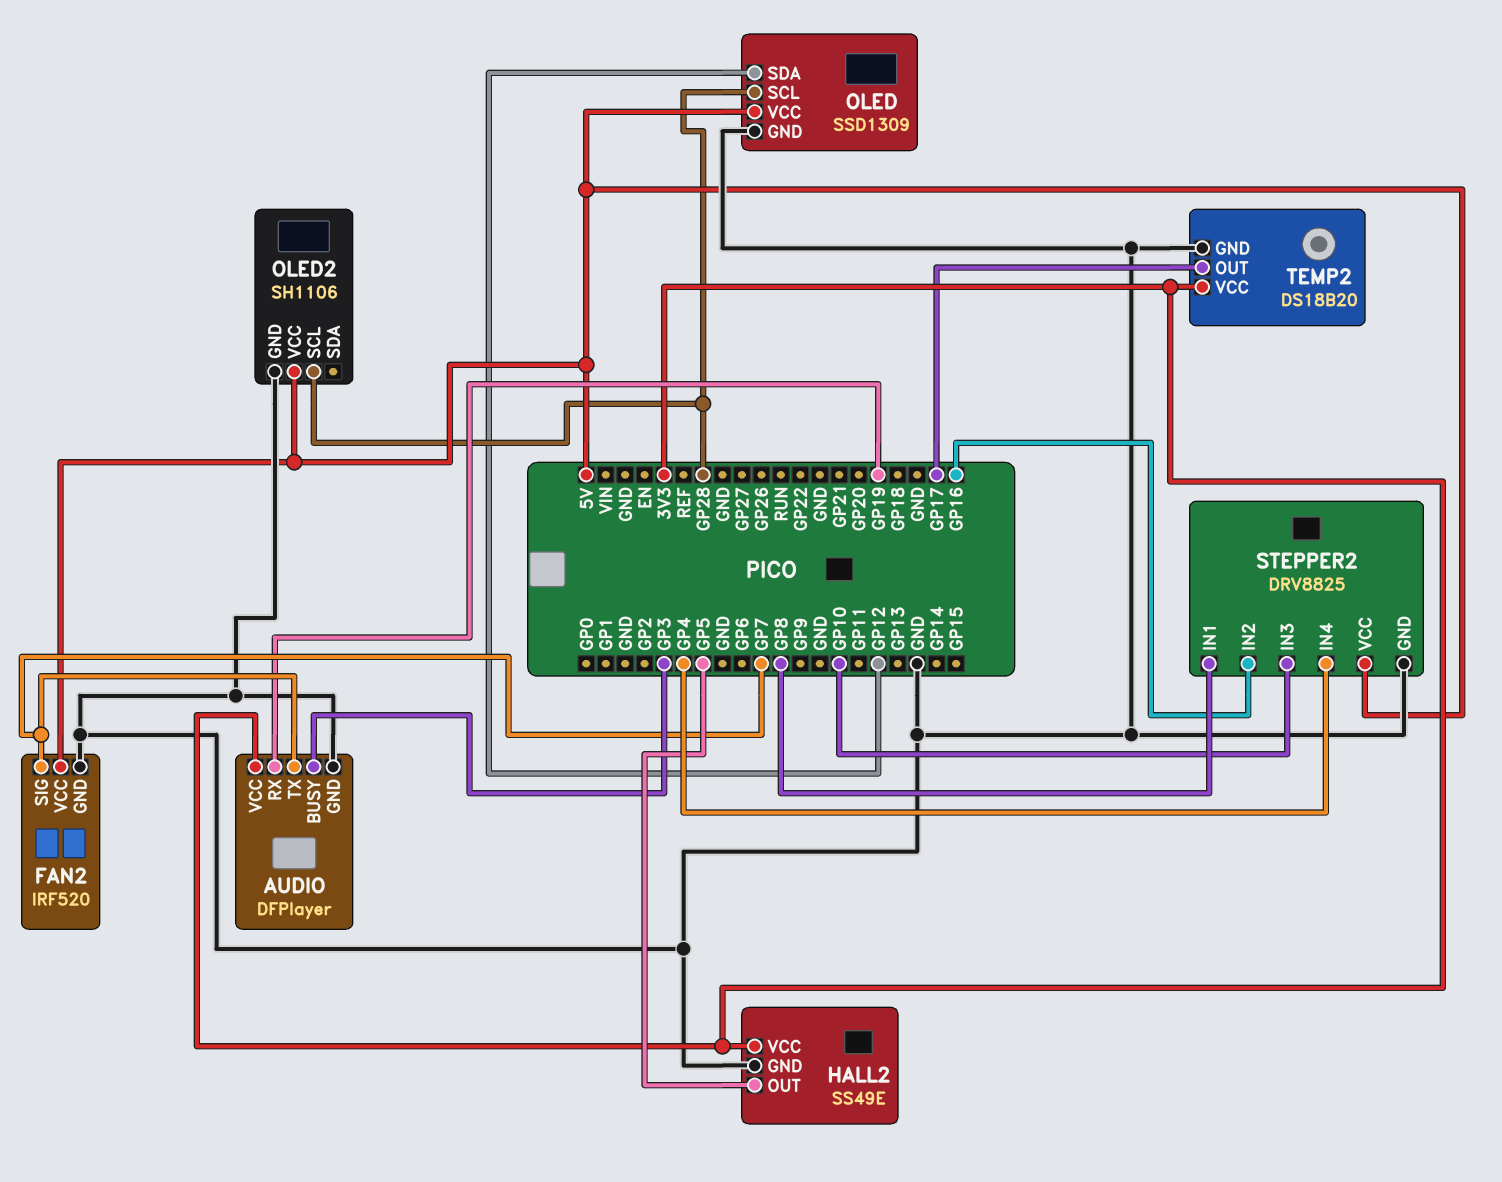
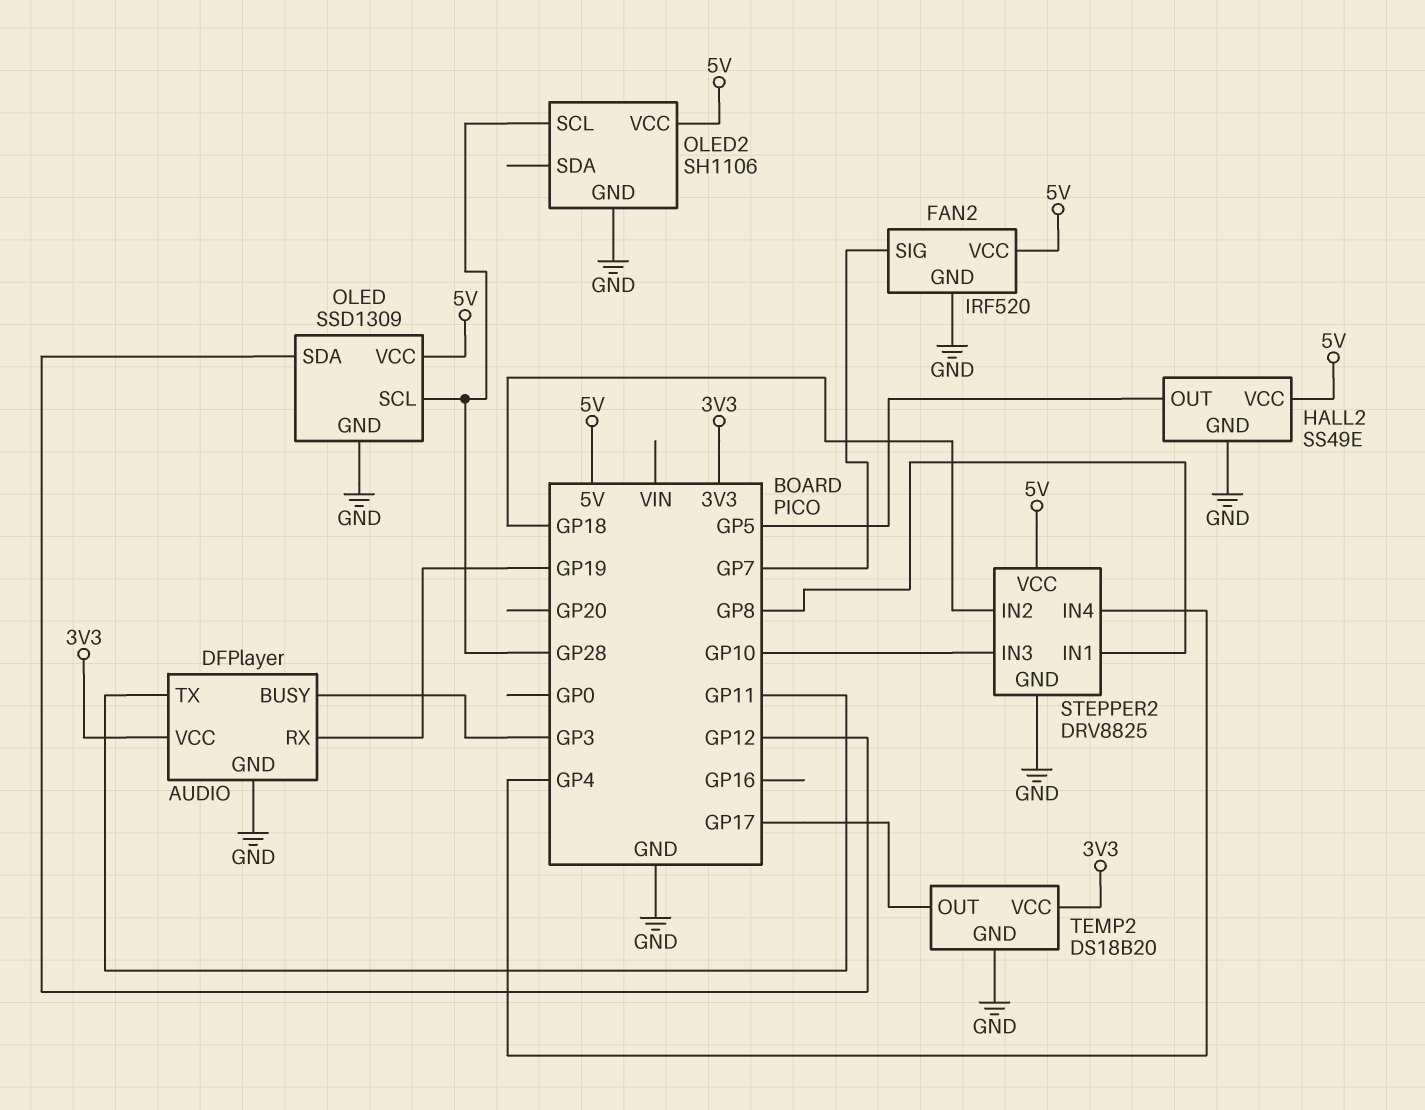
AUDIO pin TX: GP7 -> GP11
HALL2 pin VCC: 3V3 -> 5V
STEPPER2 pin IN2: GP16 -> GP18

